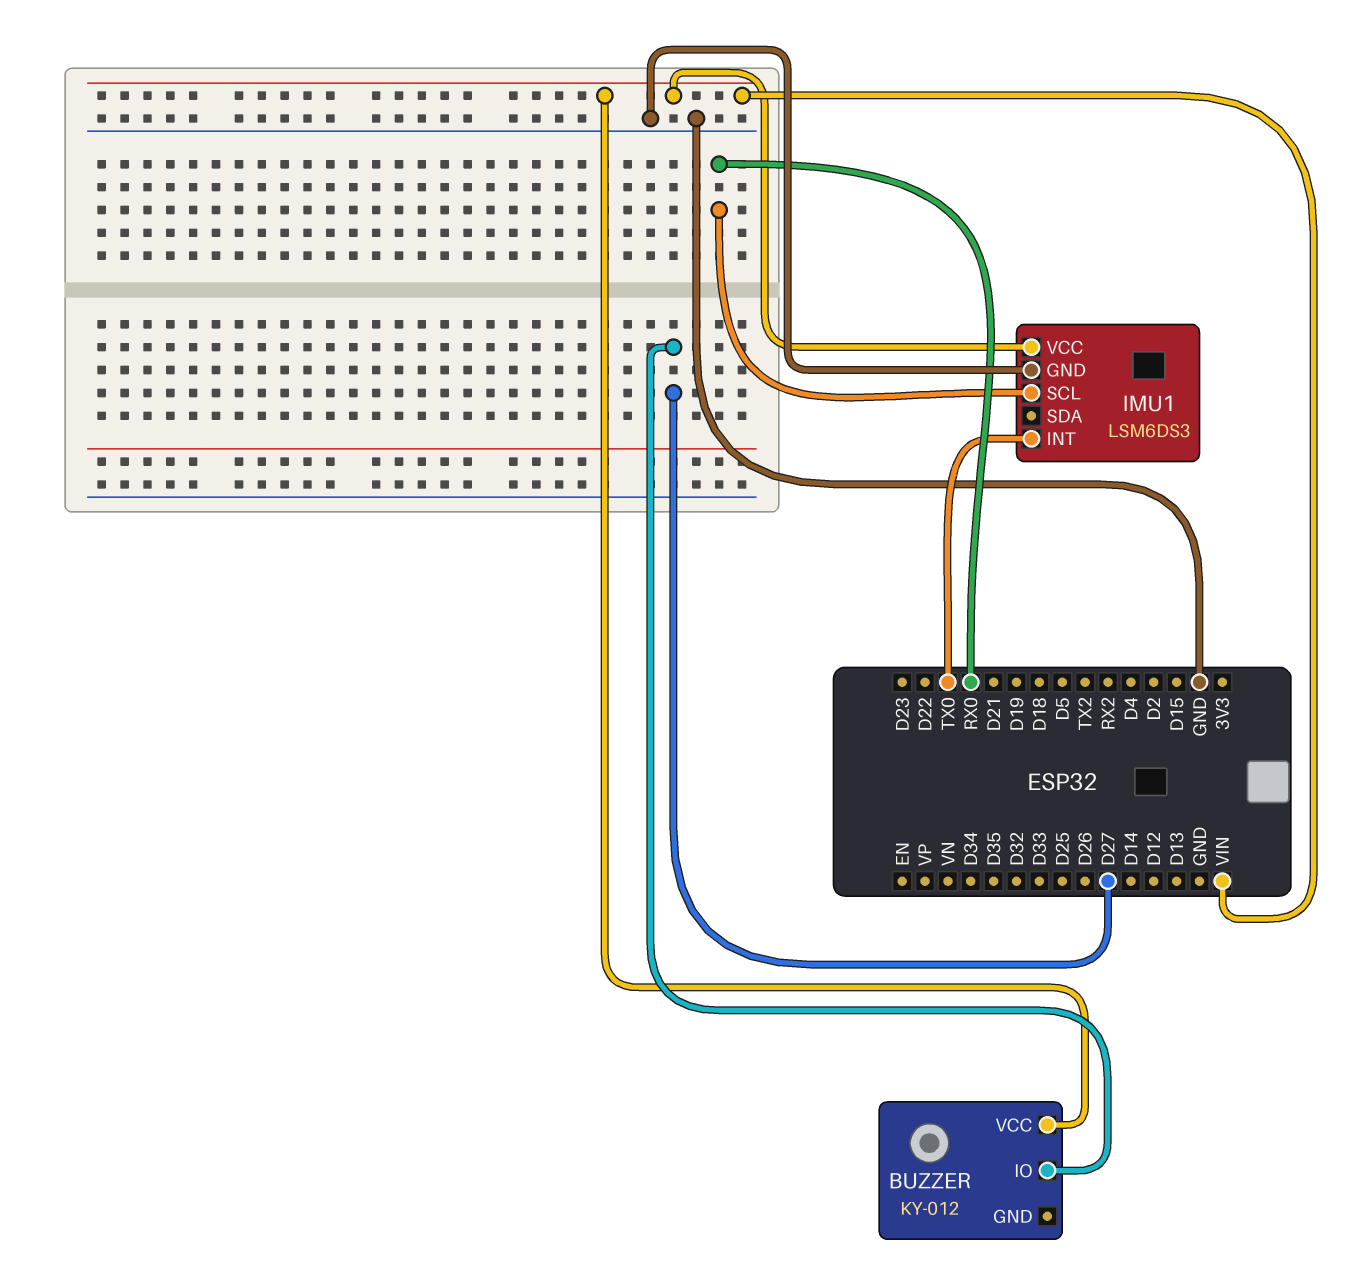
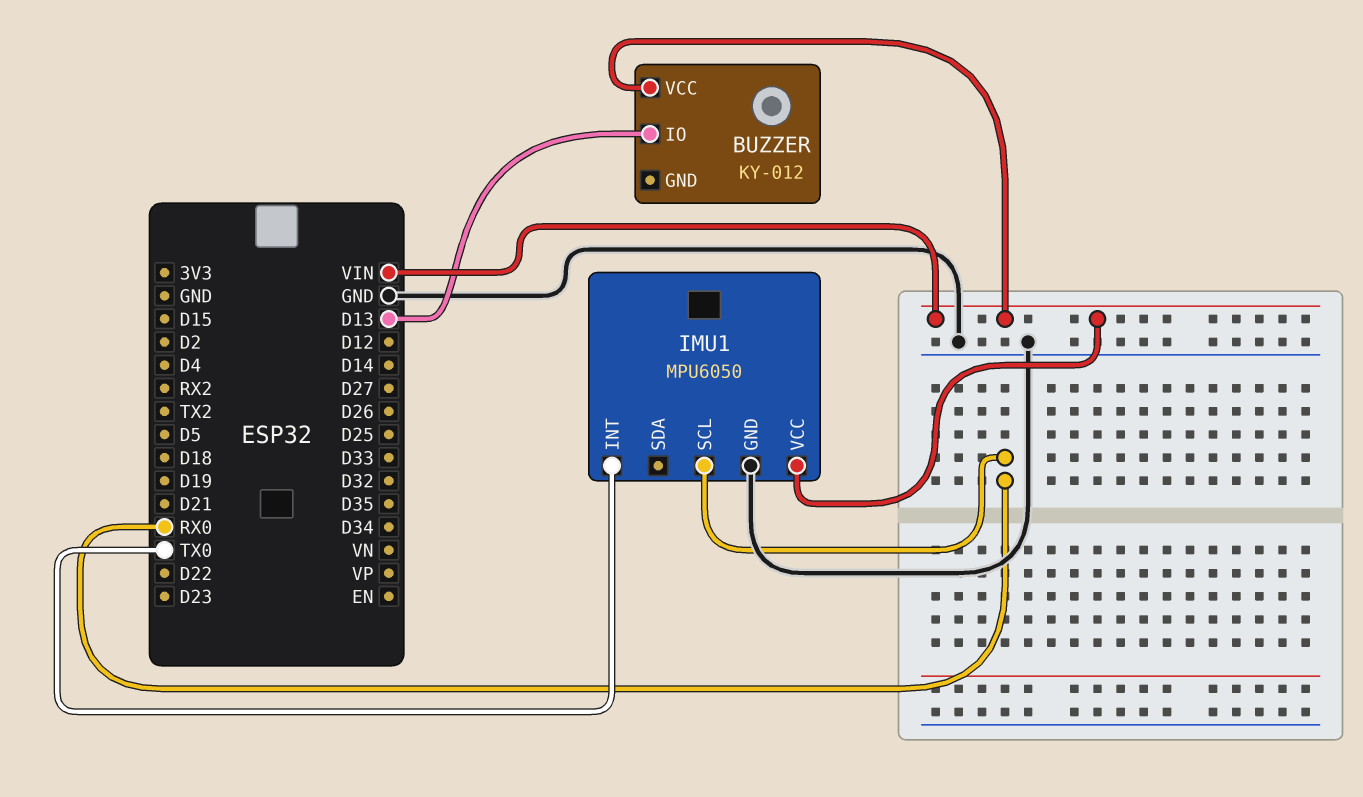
BUZZER pin IO: D27 -> D13
IMU1: LSM6DS3 -> MPU6050

